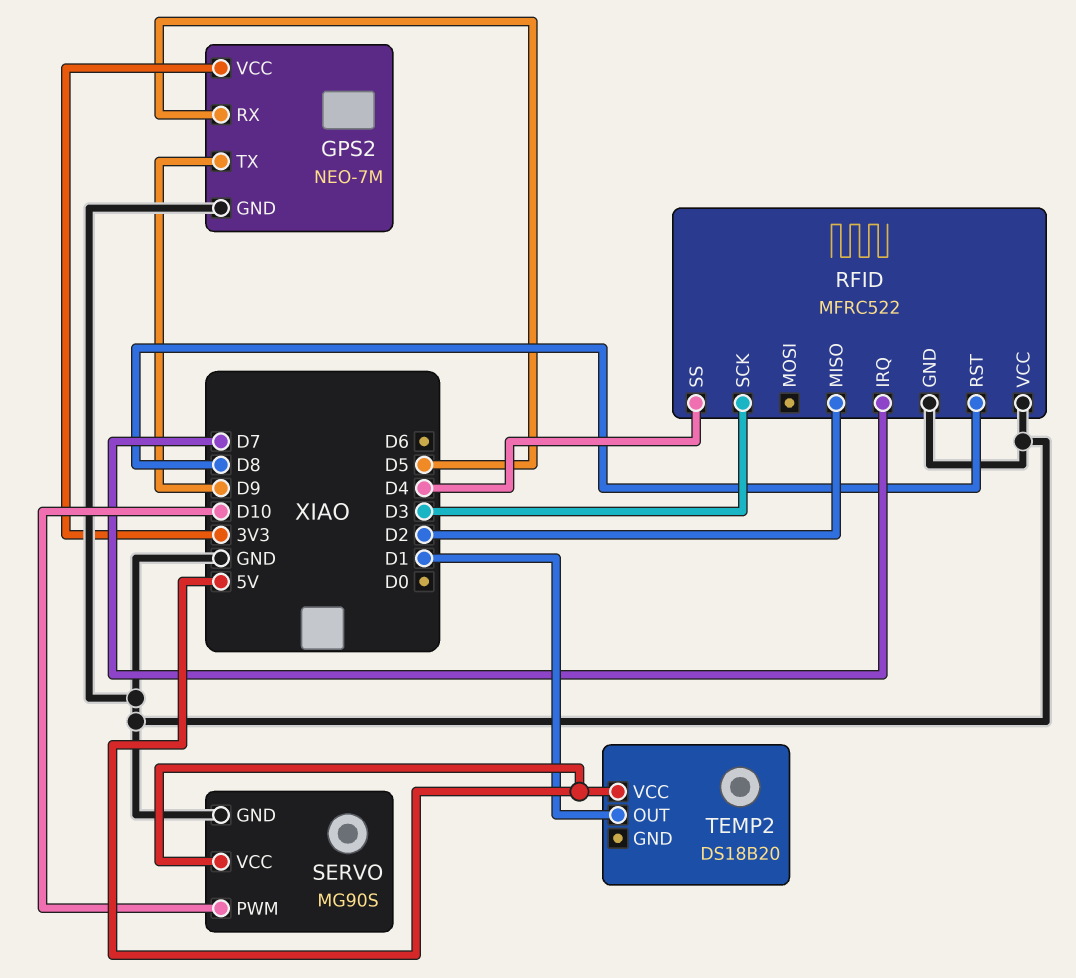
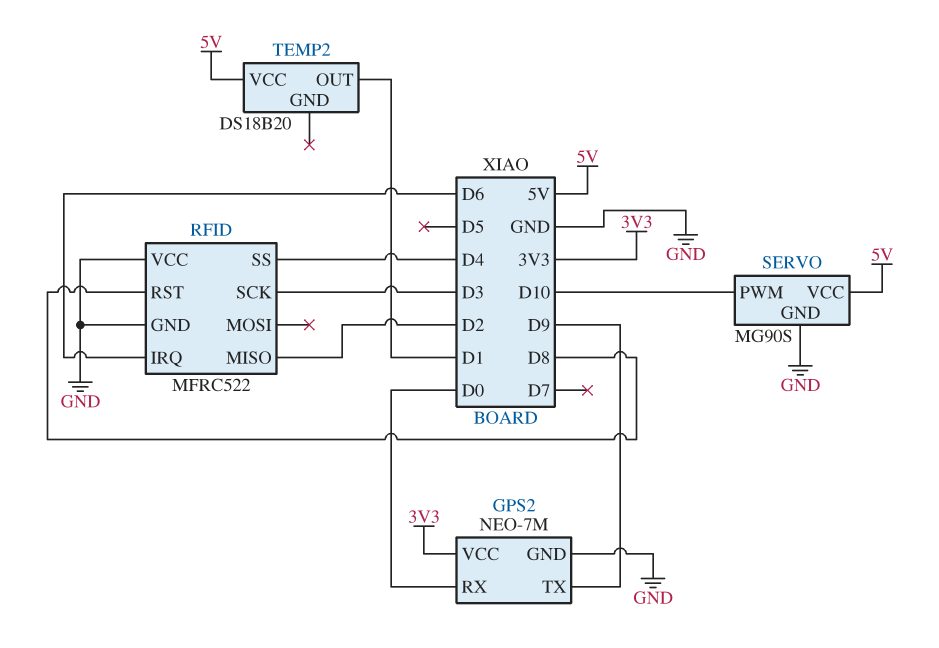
GPS2 pin RX: D5 -> D0
RFID pin IRQ: D7 -> D6

